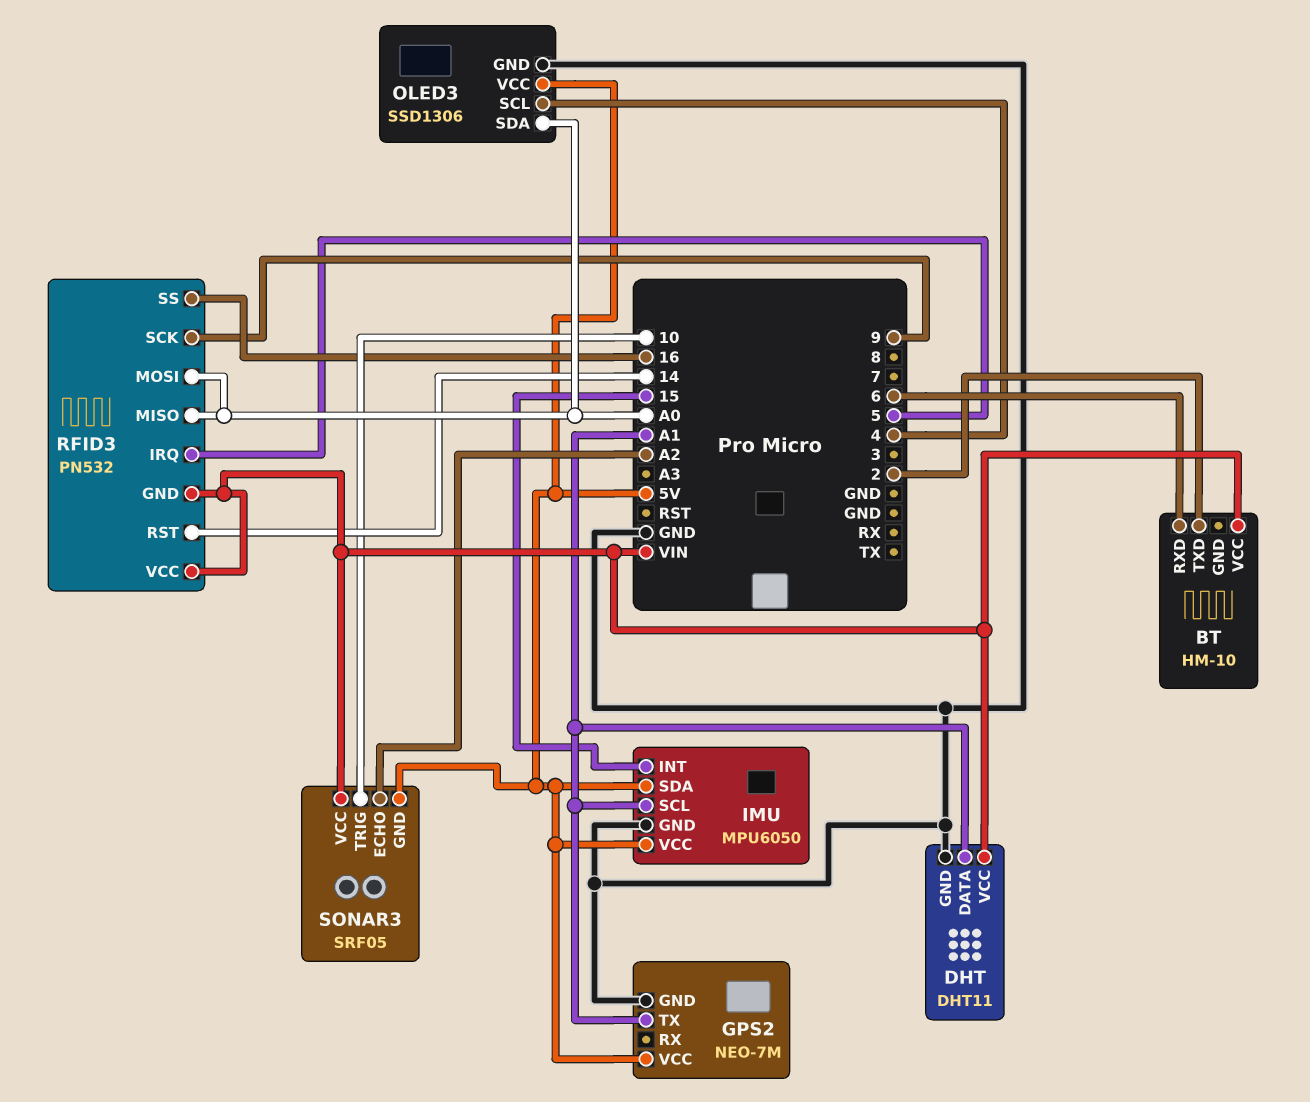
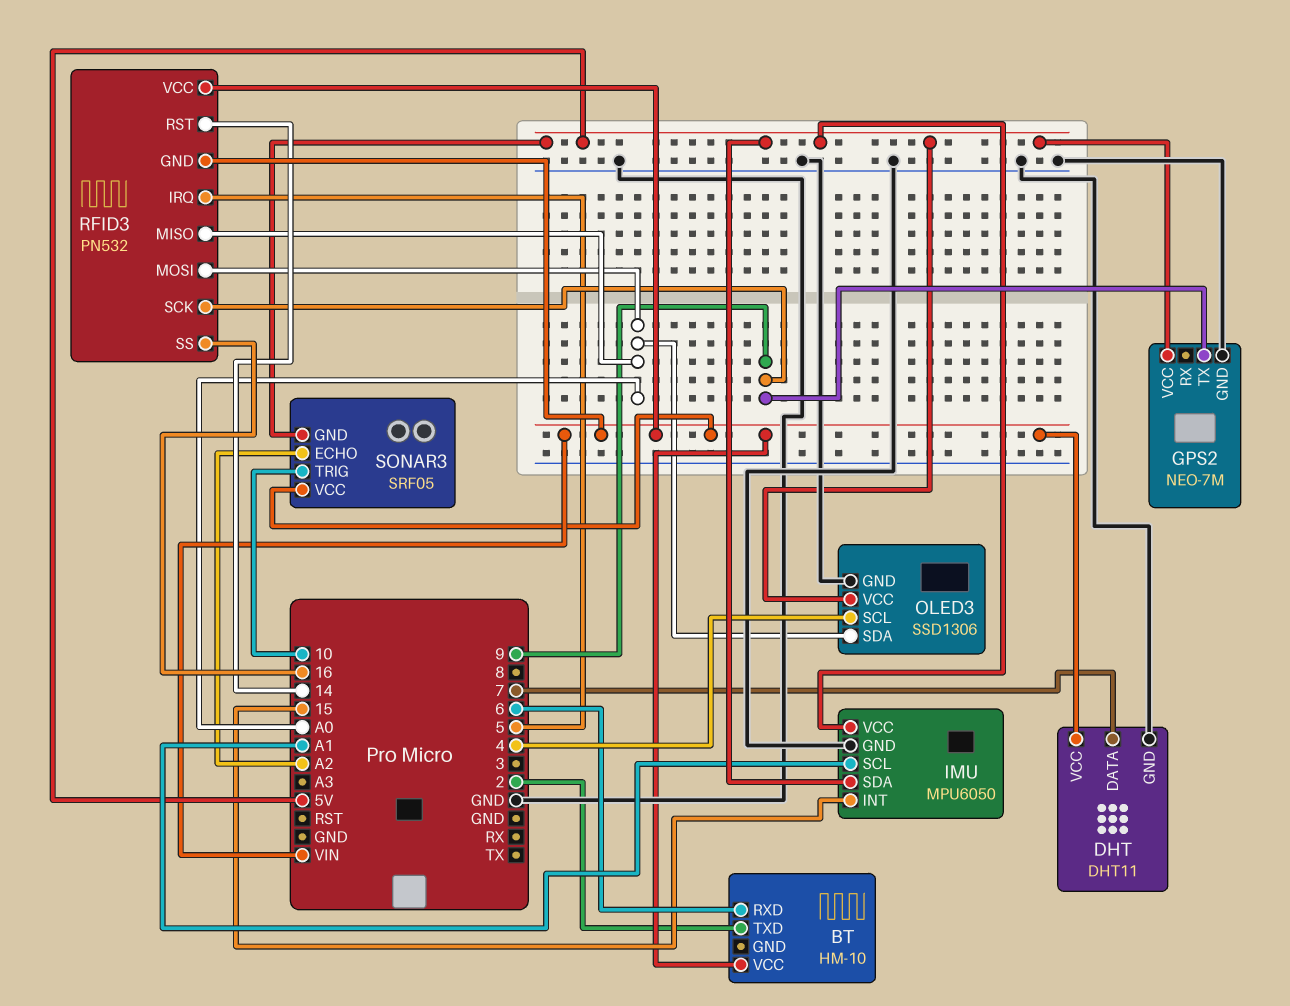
DHT pin DATA: A1 -> 7
GPS2 pin TX: A1 -> 9

